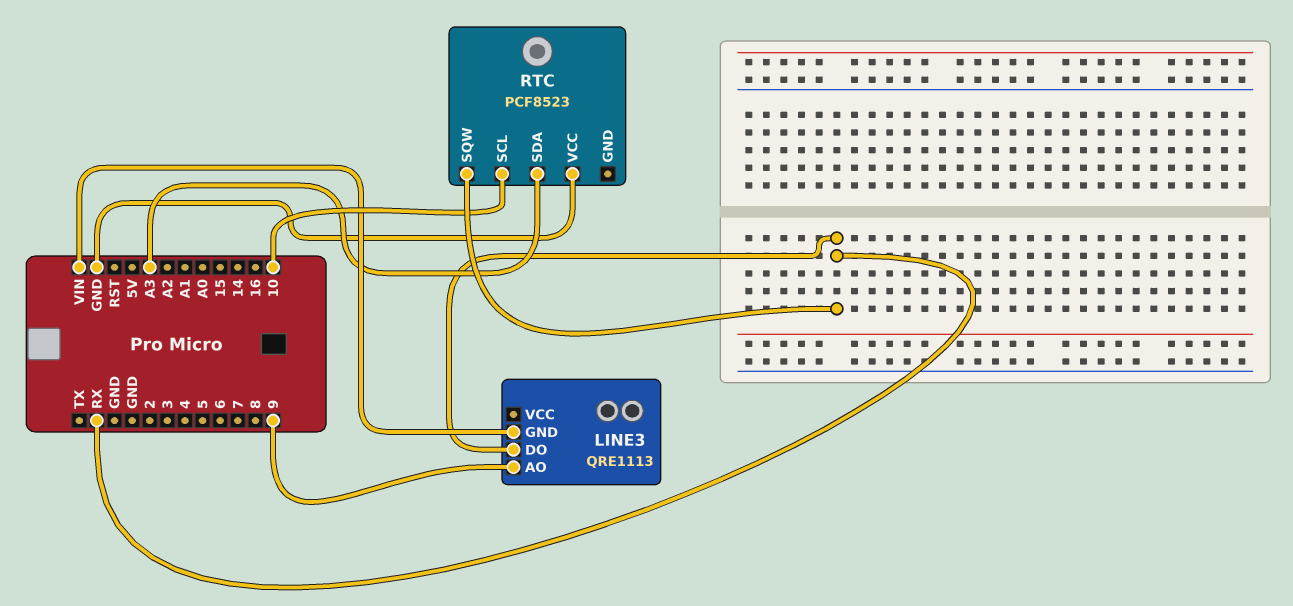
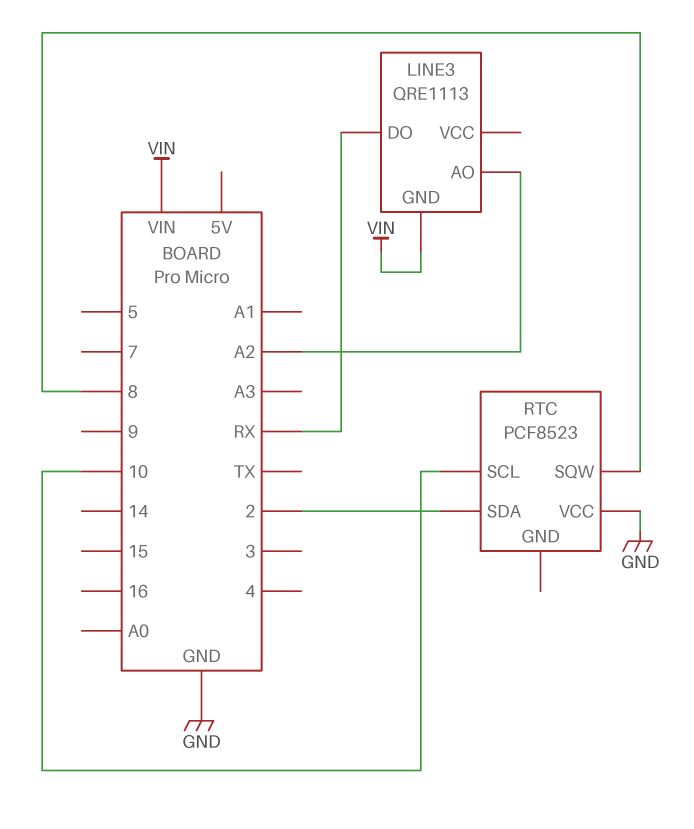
LINE3 pin AO: 9 -> A2
RTC pin SDA: A3 -> 2
RTC pin SQW: RX -> 8

